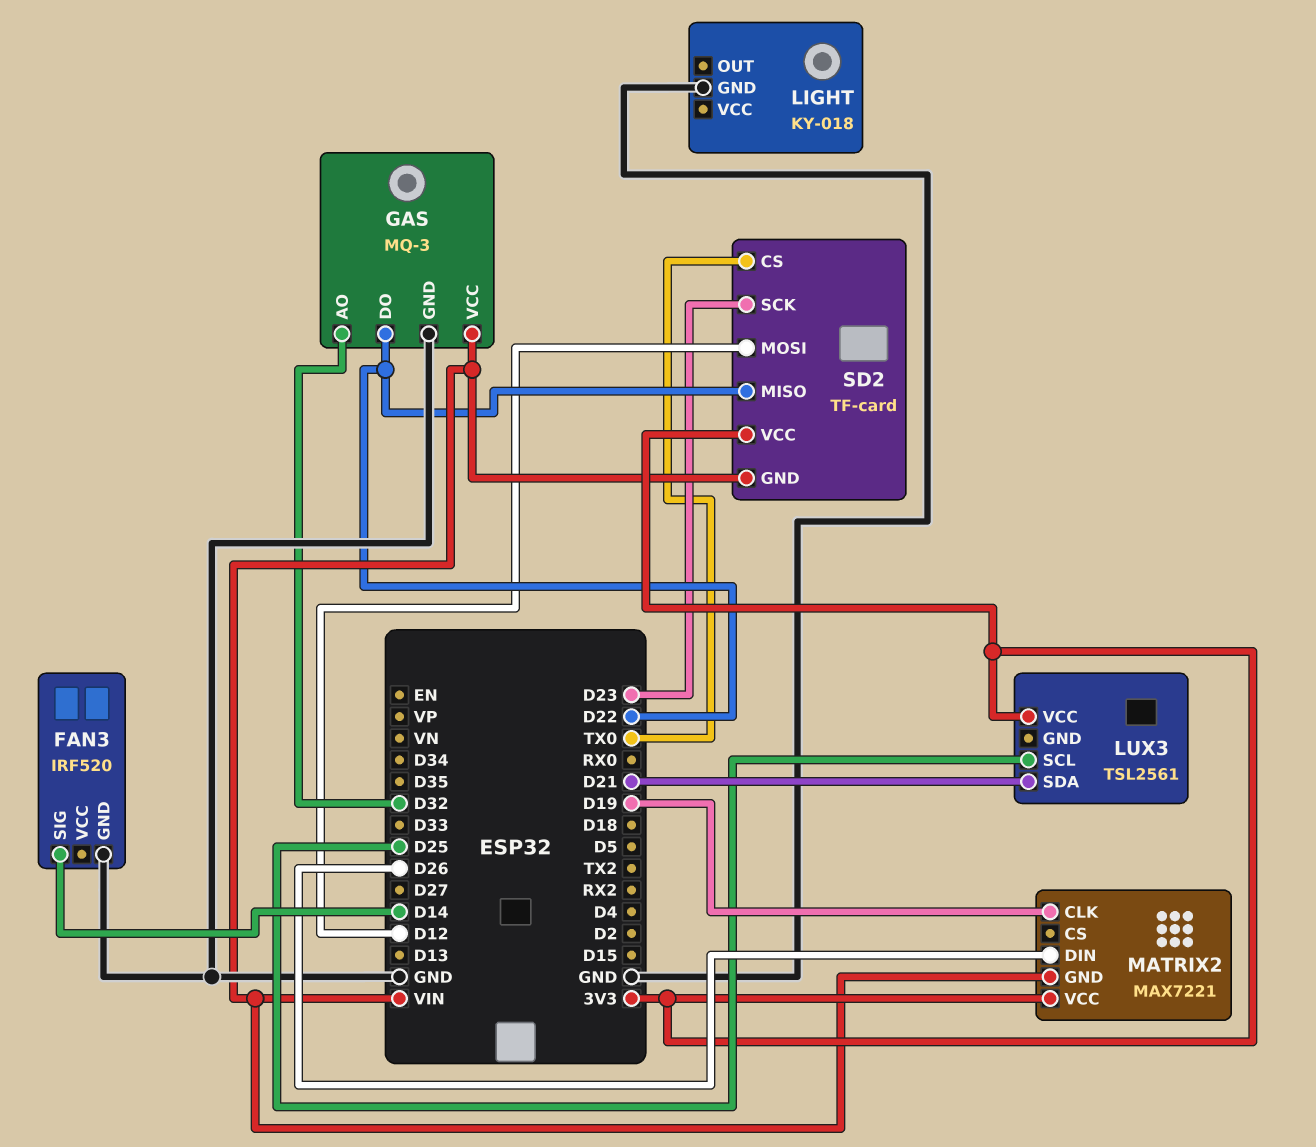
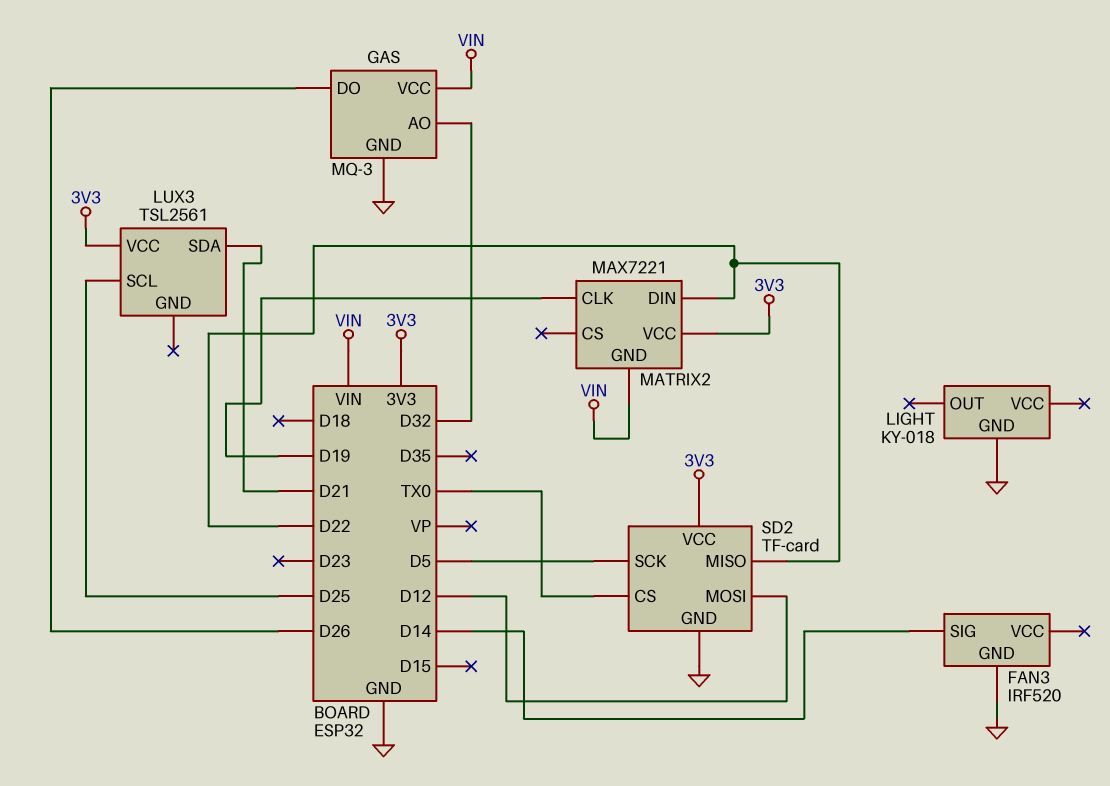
GAS pin DO: D22 -> D26
MATRIX2 pin DIN: D26 -> D22
SD2 pin GND: VIN -> GND
SD2 pin SCK: D23 -> D5

